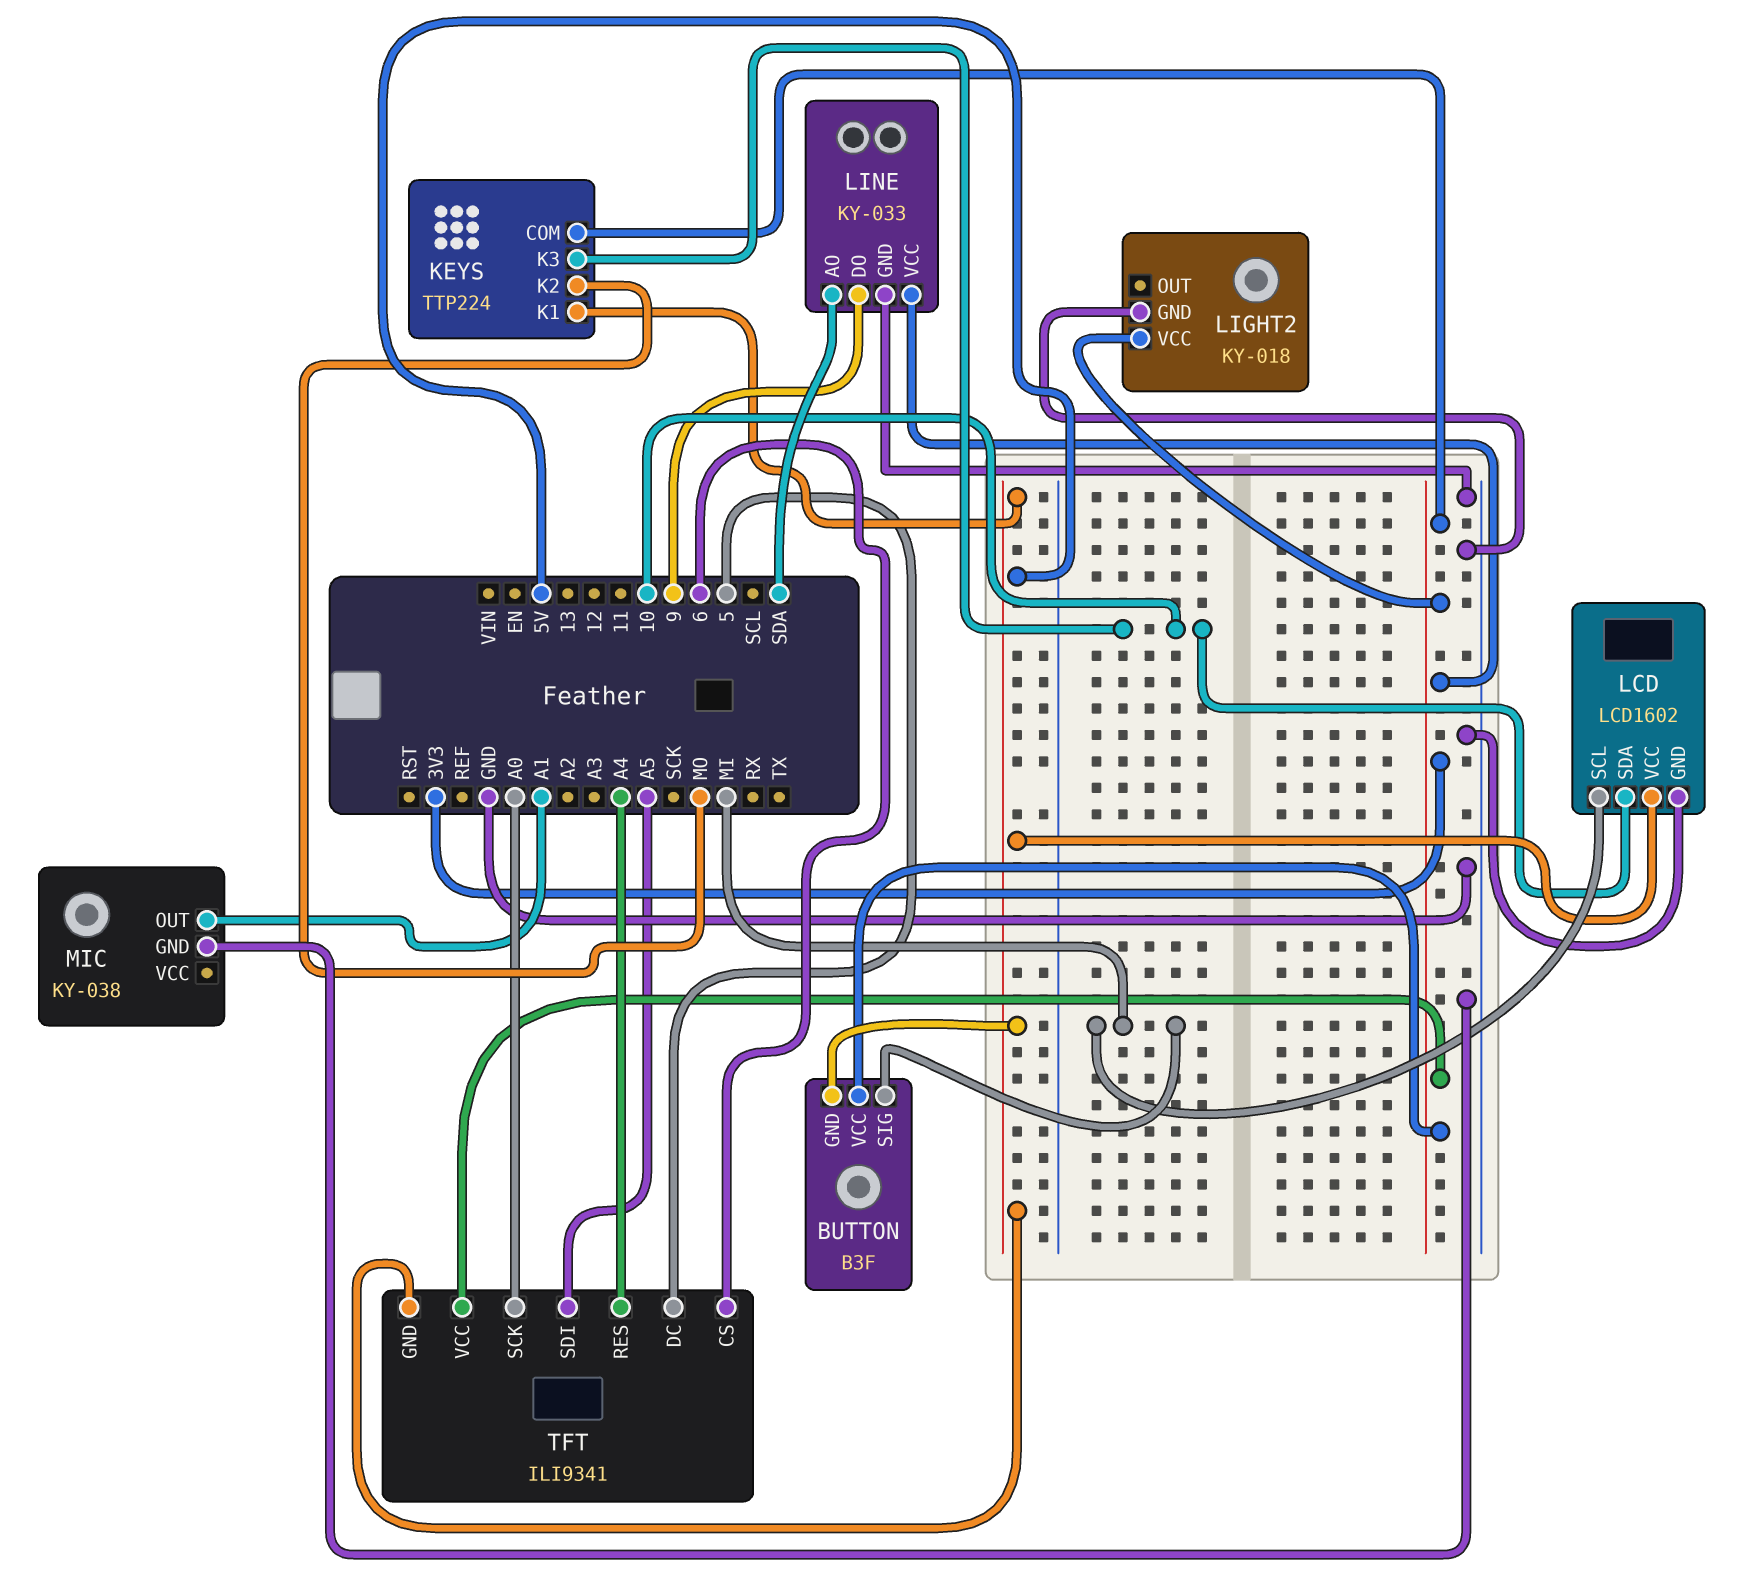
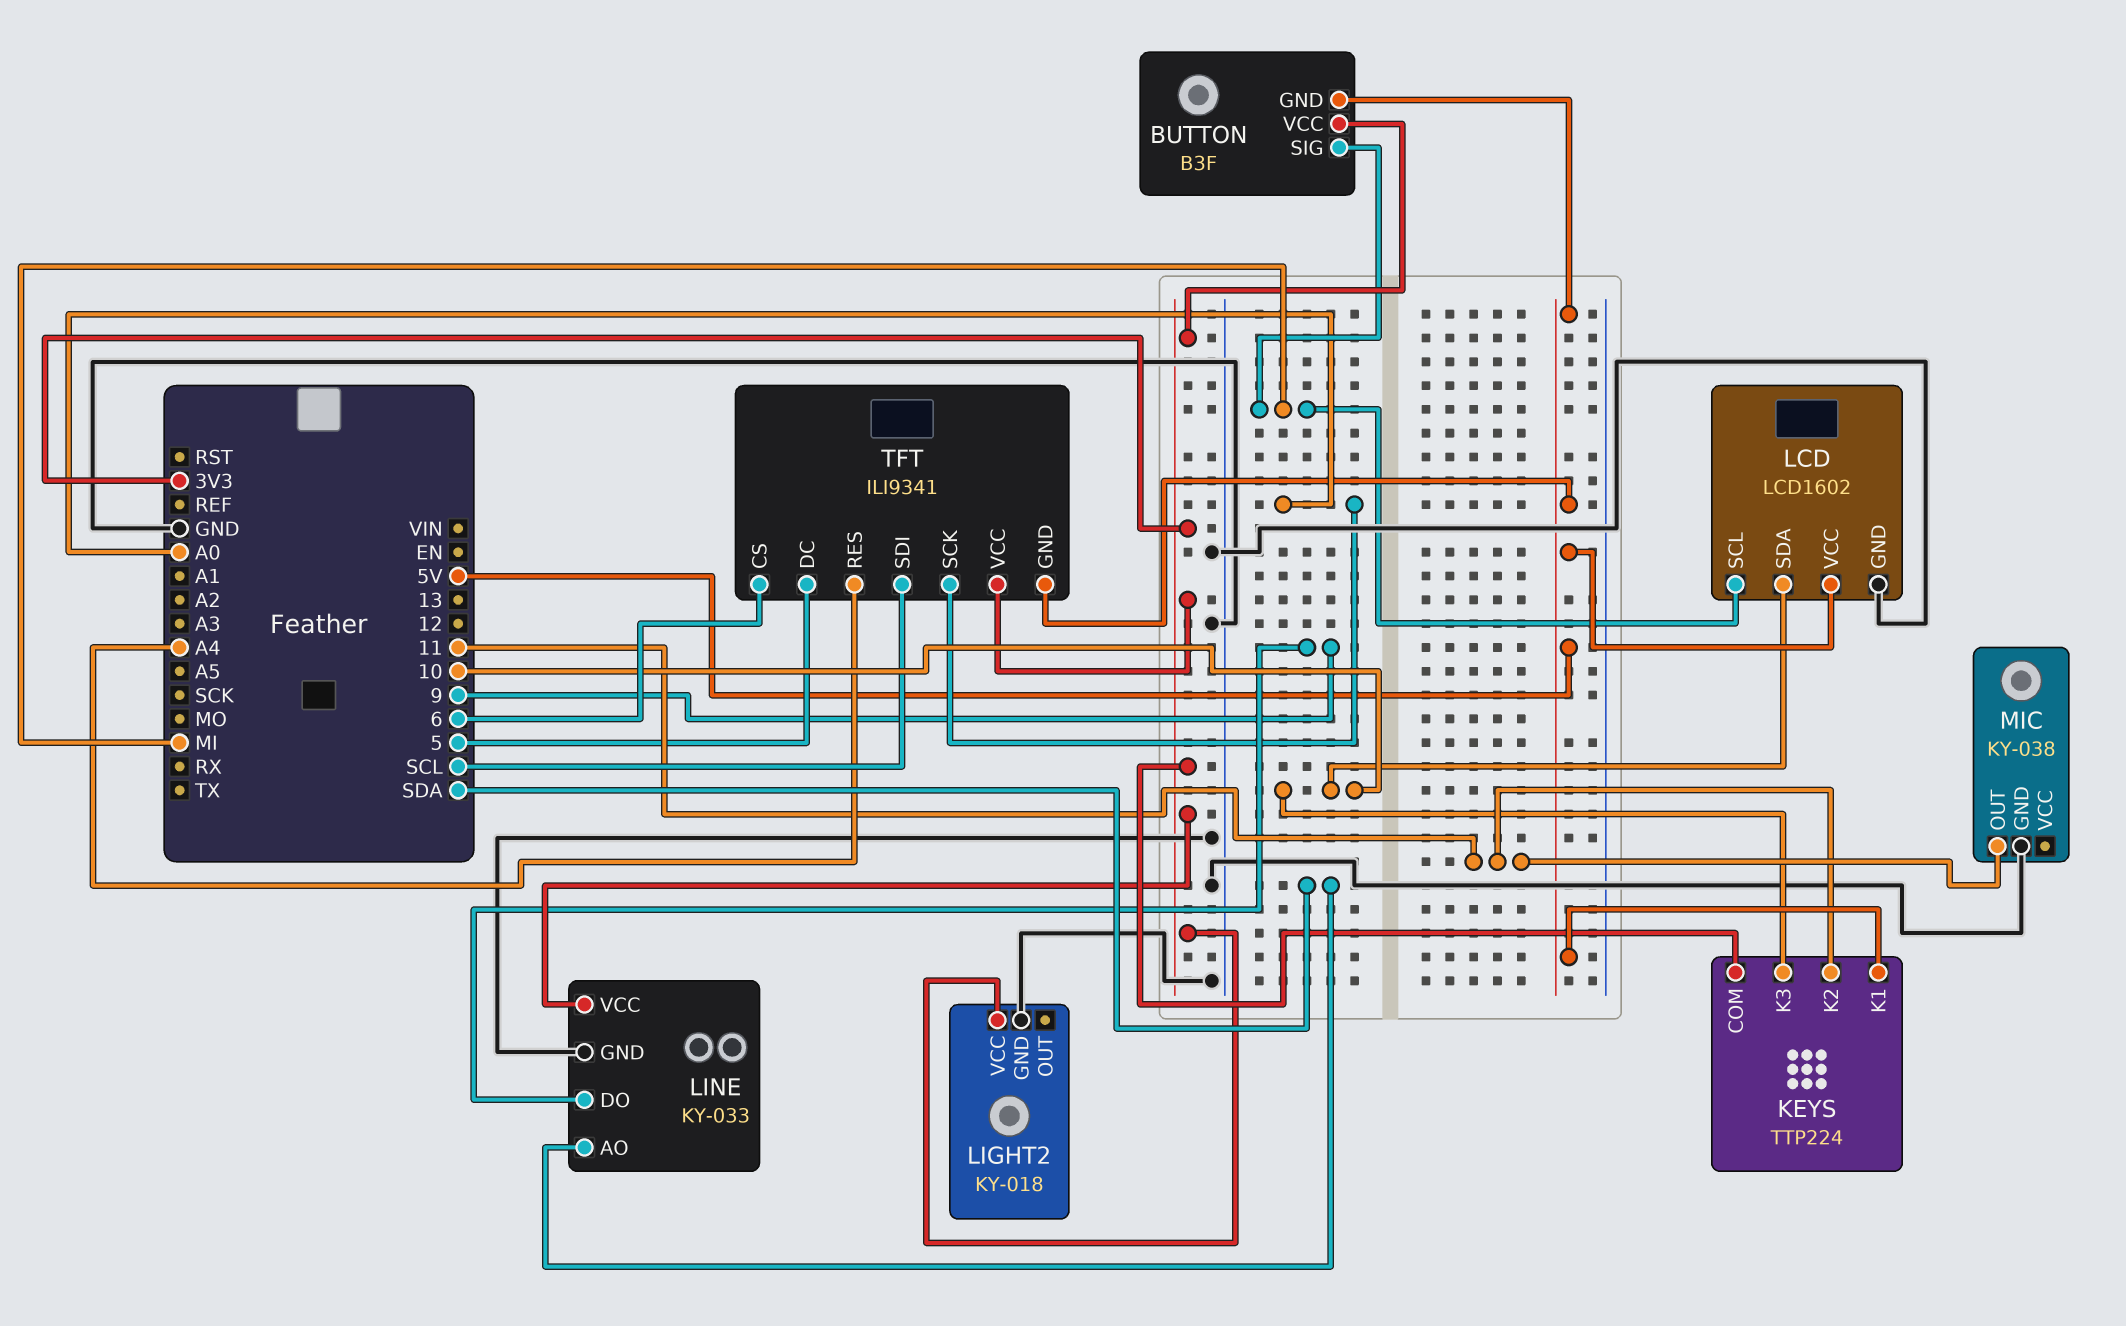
KEYS pin K2: MO -> 11
MIC pin OUT: A1 -> 11
TFT pin SDI: A5 -> SCL

